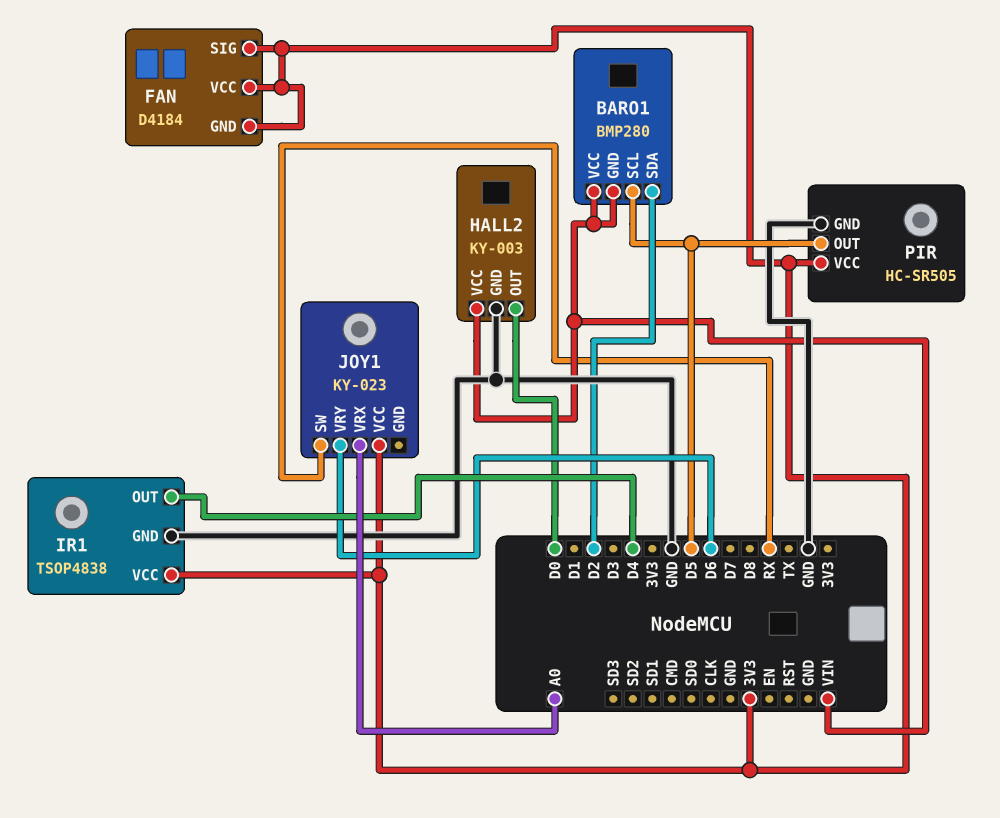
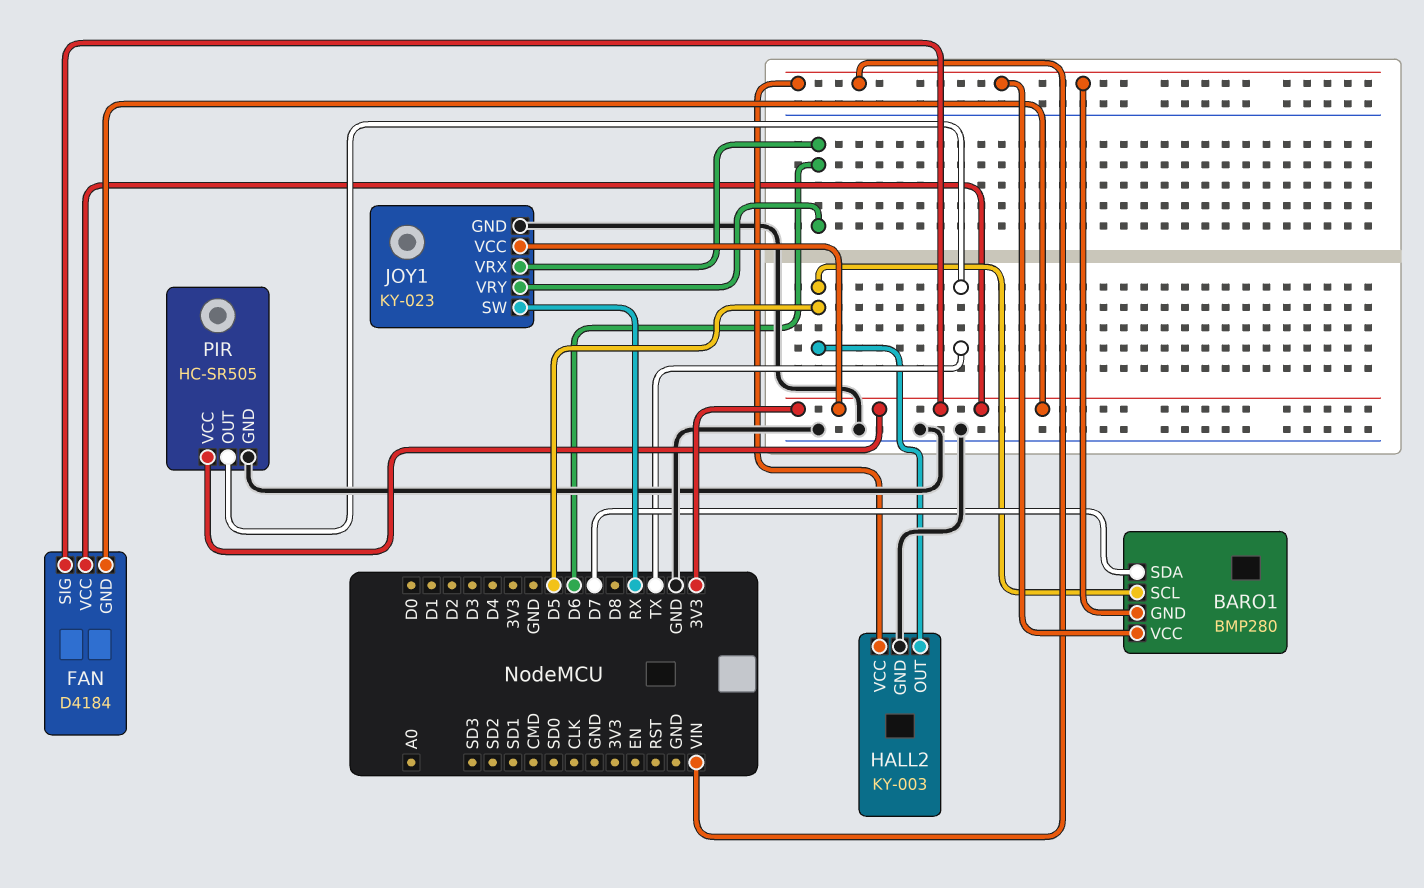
BARO1 pin SDA: D2 -> D7
HALL2 pin OUT: D0 -> D5
IR1: TSOP4838 -> none
IR1 pin GND: GND -> none
IR1 pin OUT: D4 -> none
IR1 pin VCC: 3V3 -> none
JOY1 pin GND: none -> GND
JOY1 pin VRX: A0 -> D6
PIR pin OUT: D5 -> TX

